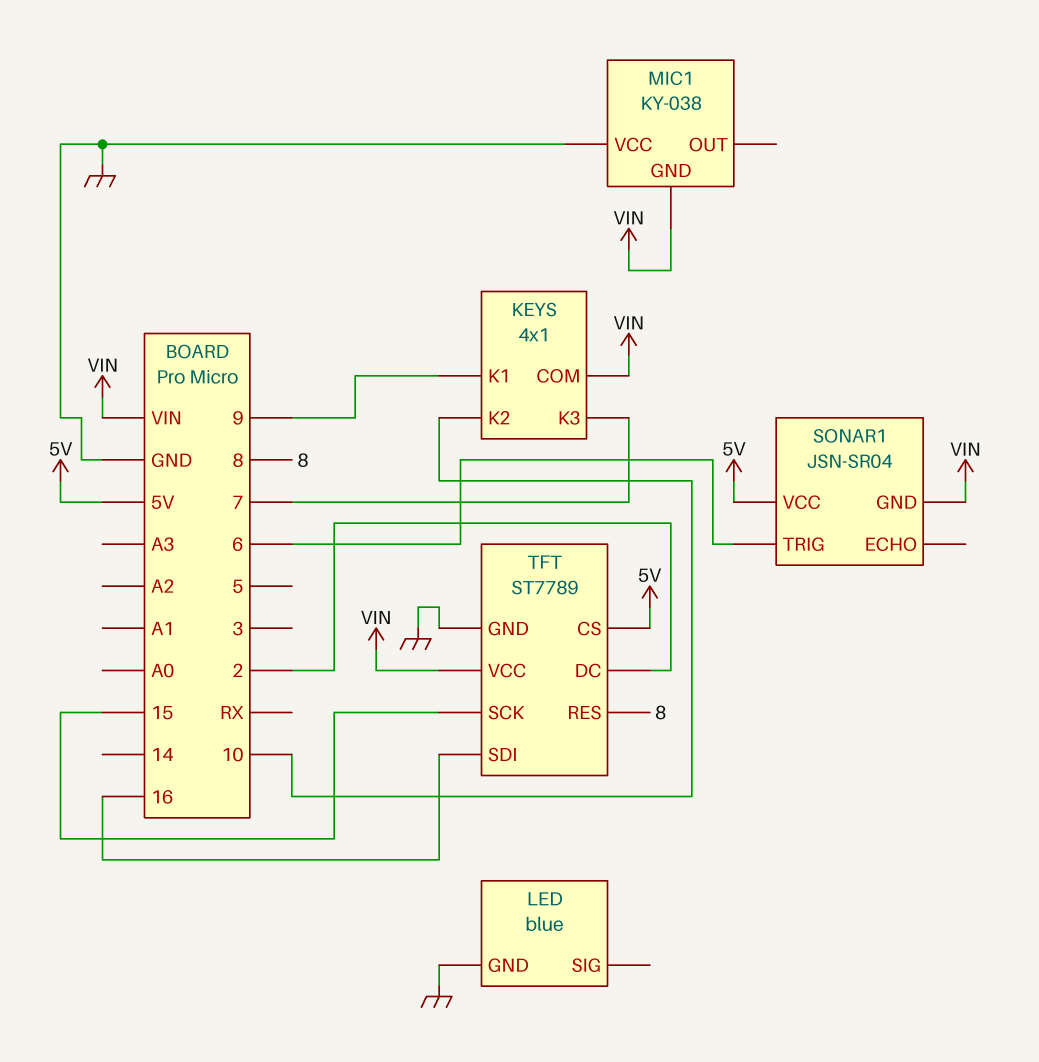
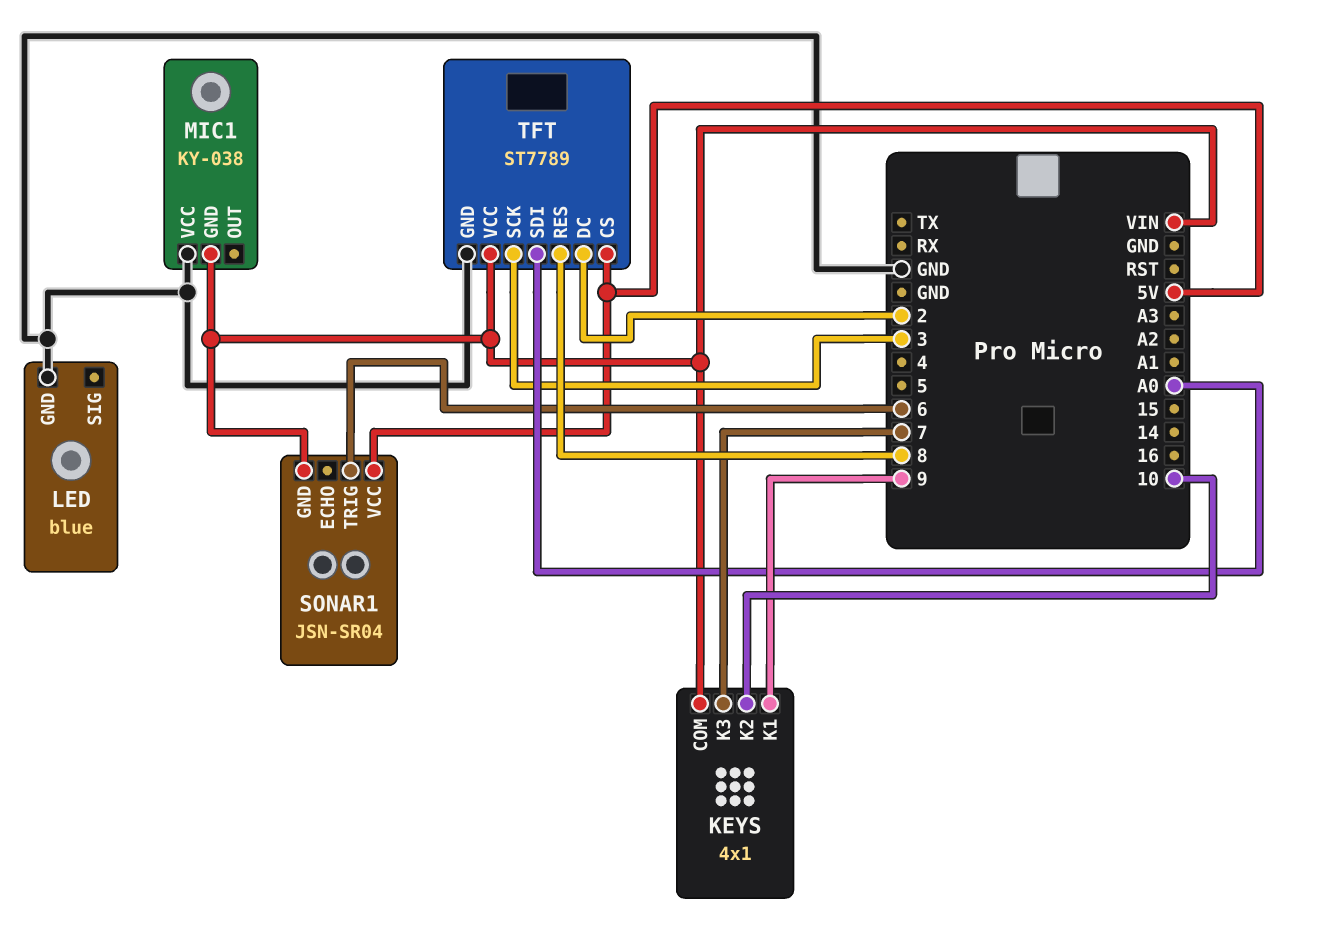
TFT pin SCK: 15 -> 3
TFT pin SDI: 16 -> A0

